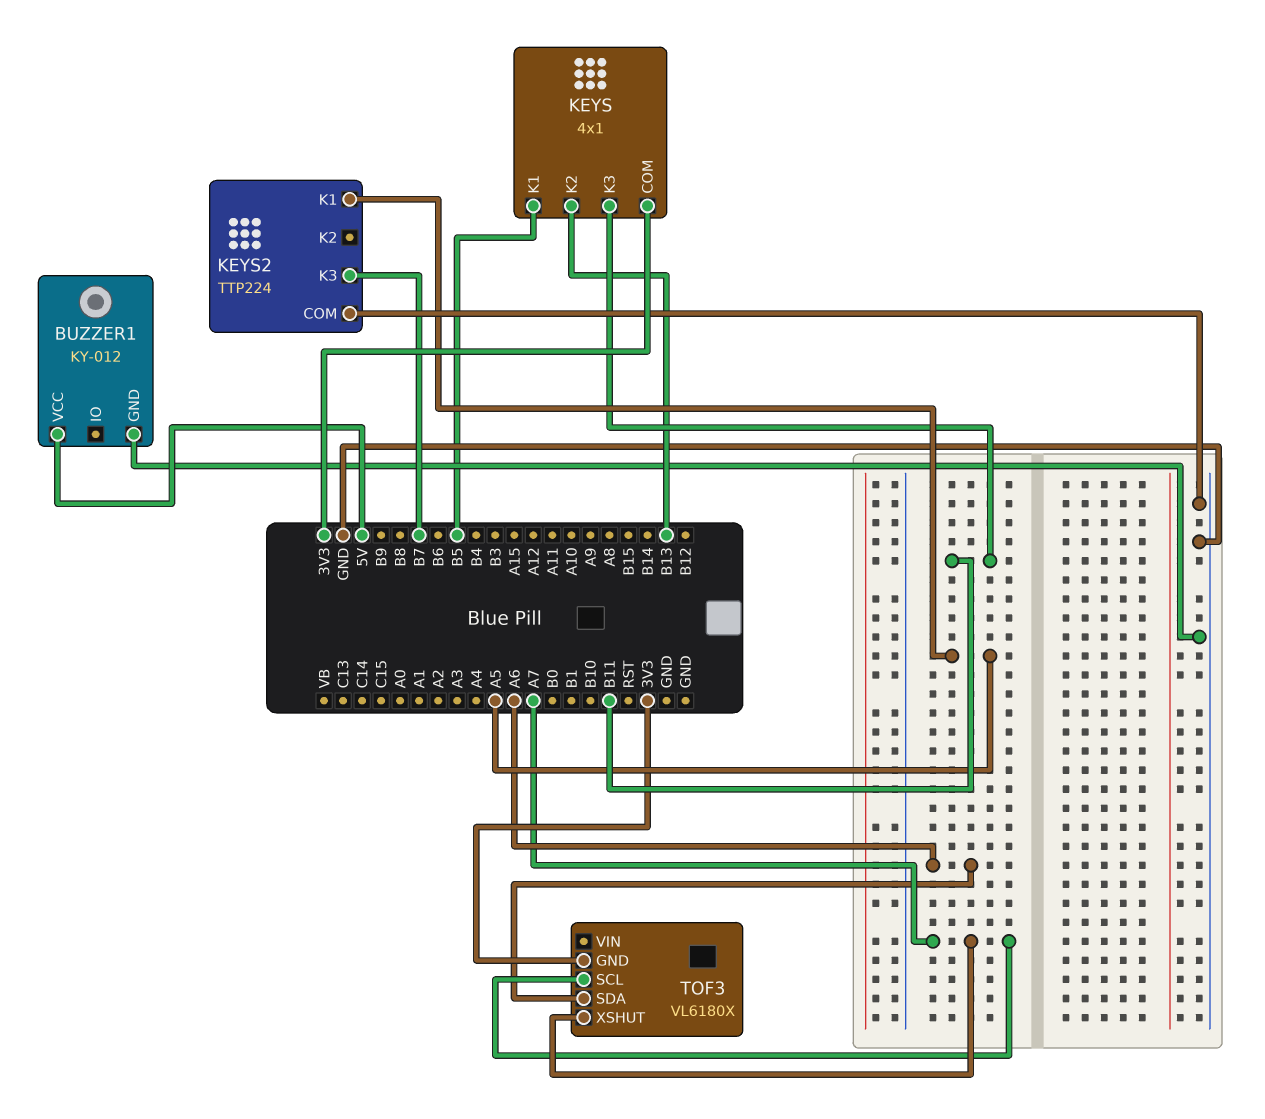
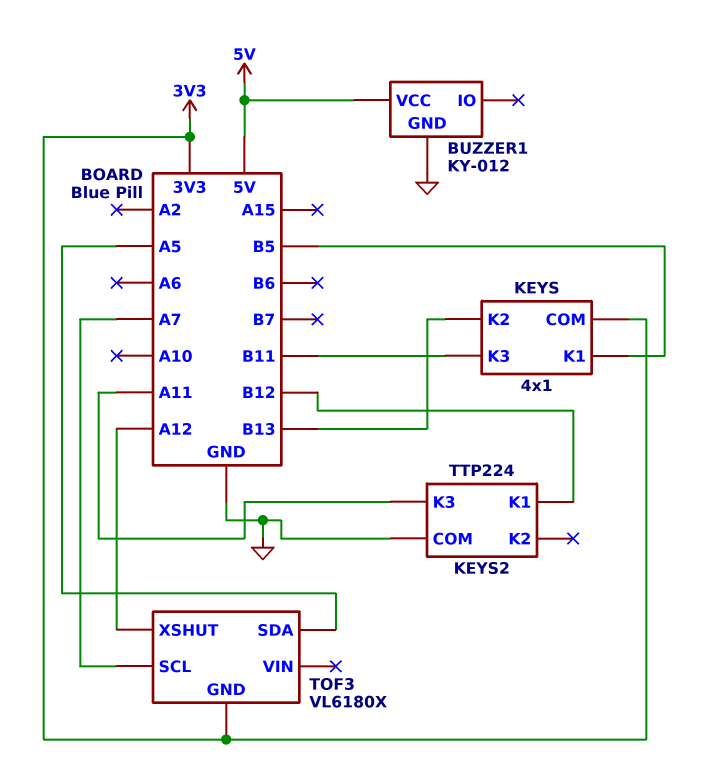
KEYS2 pin K1: A5 -> B12
KEYS2 pin K3: B7 -> A11
TOF3 pin SDA: A6 -> A5
TOF3 pin XSHUT: A7 -> A12

